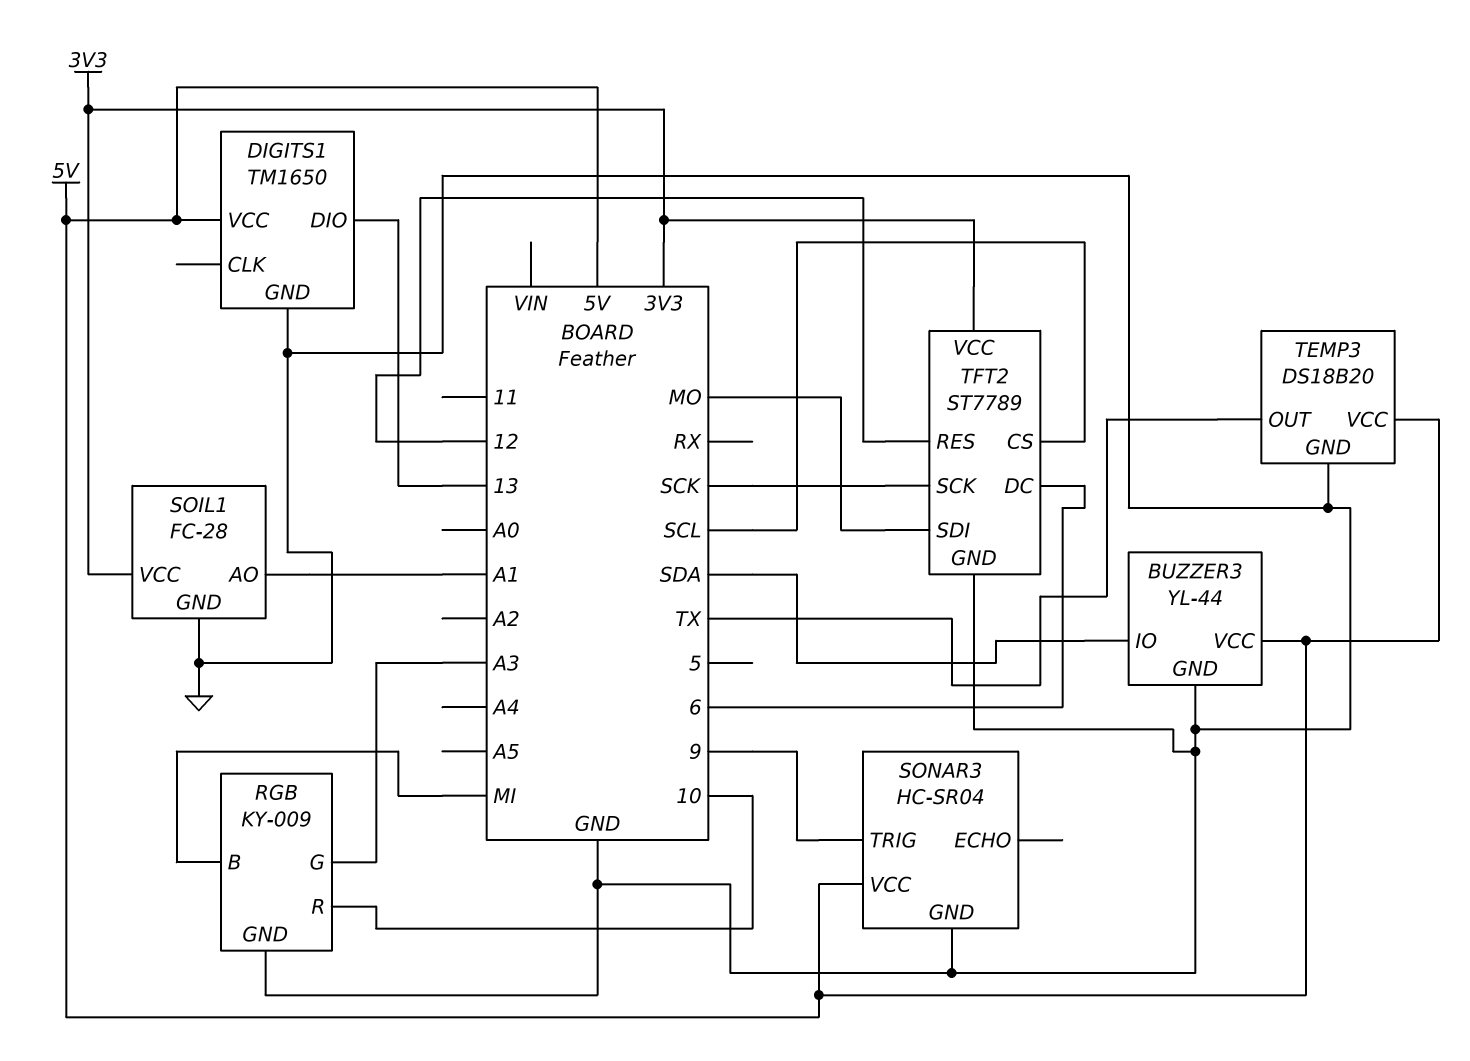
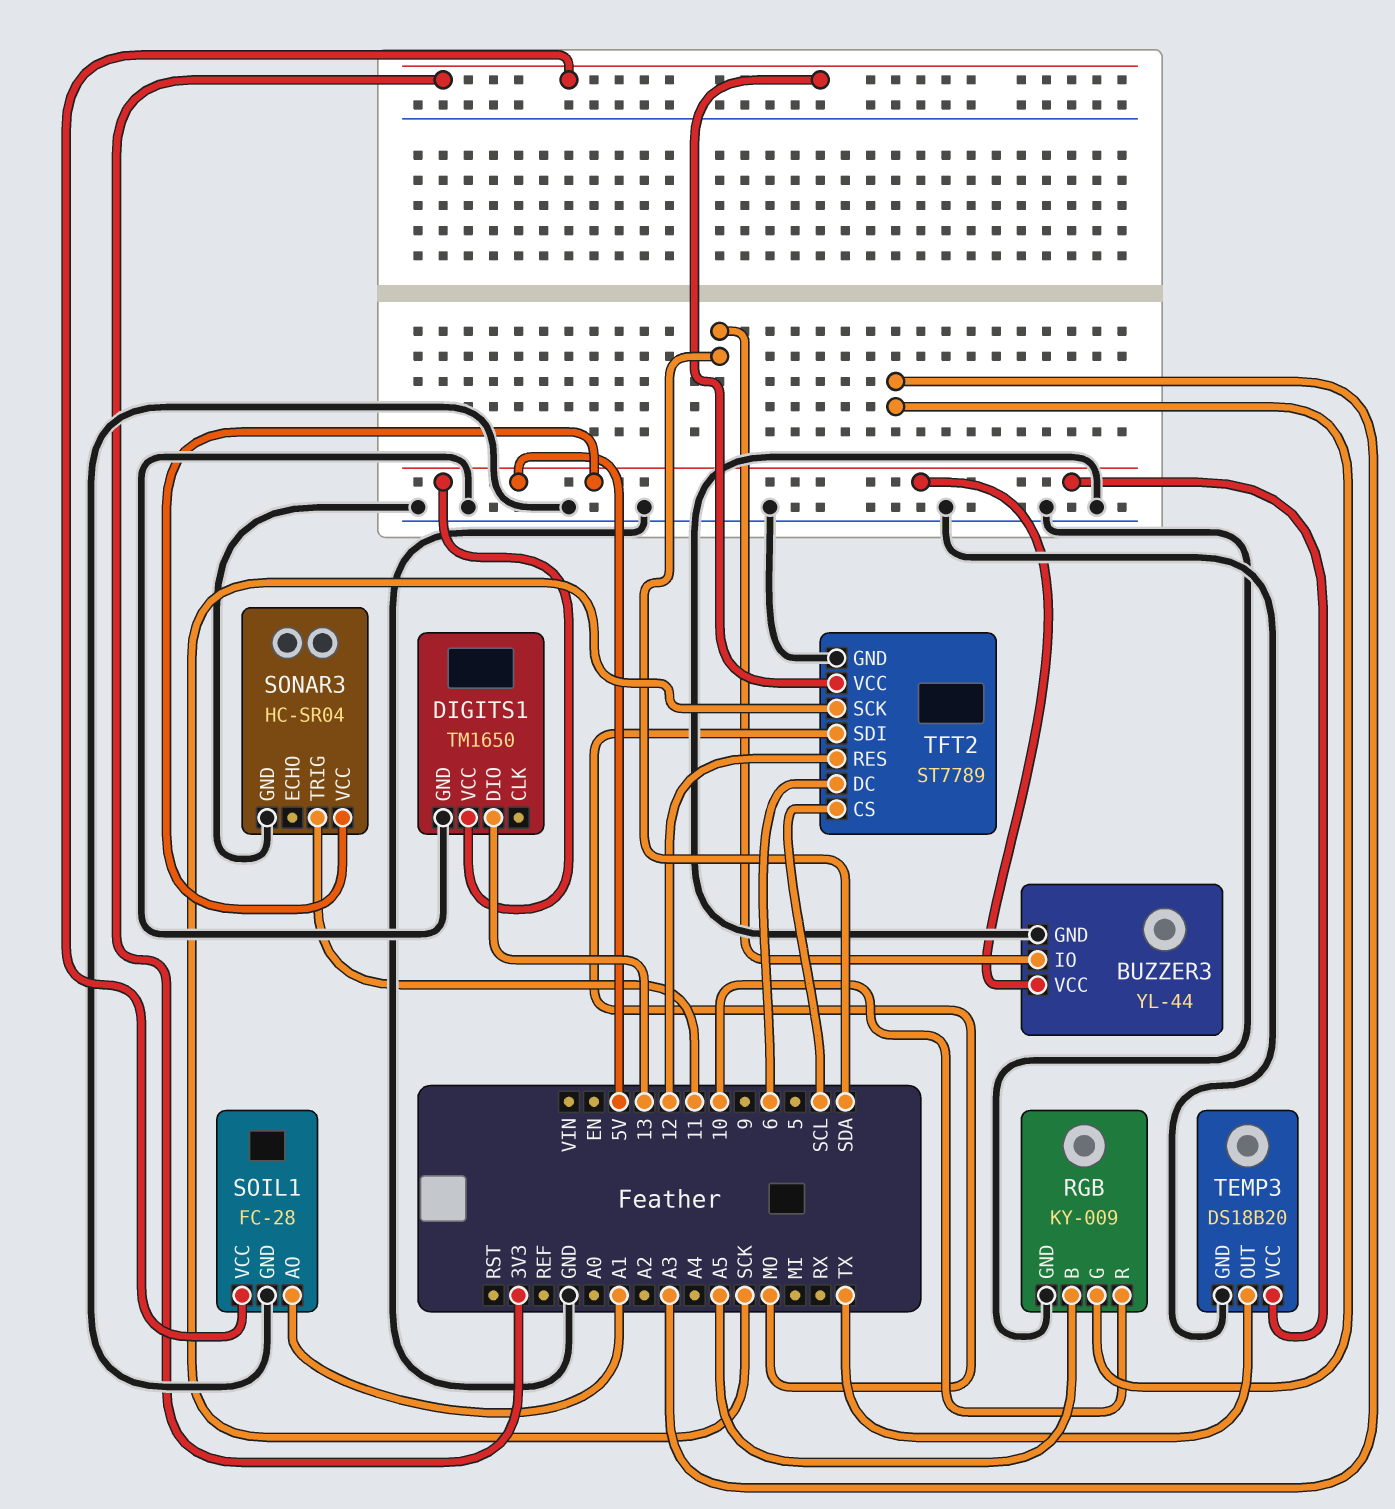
RGB pin B: MI -> A5
SONAR3 pin TRIG: 9 -> 11

